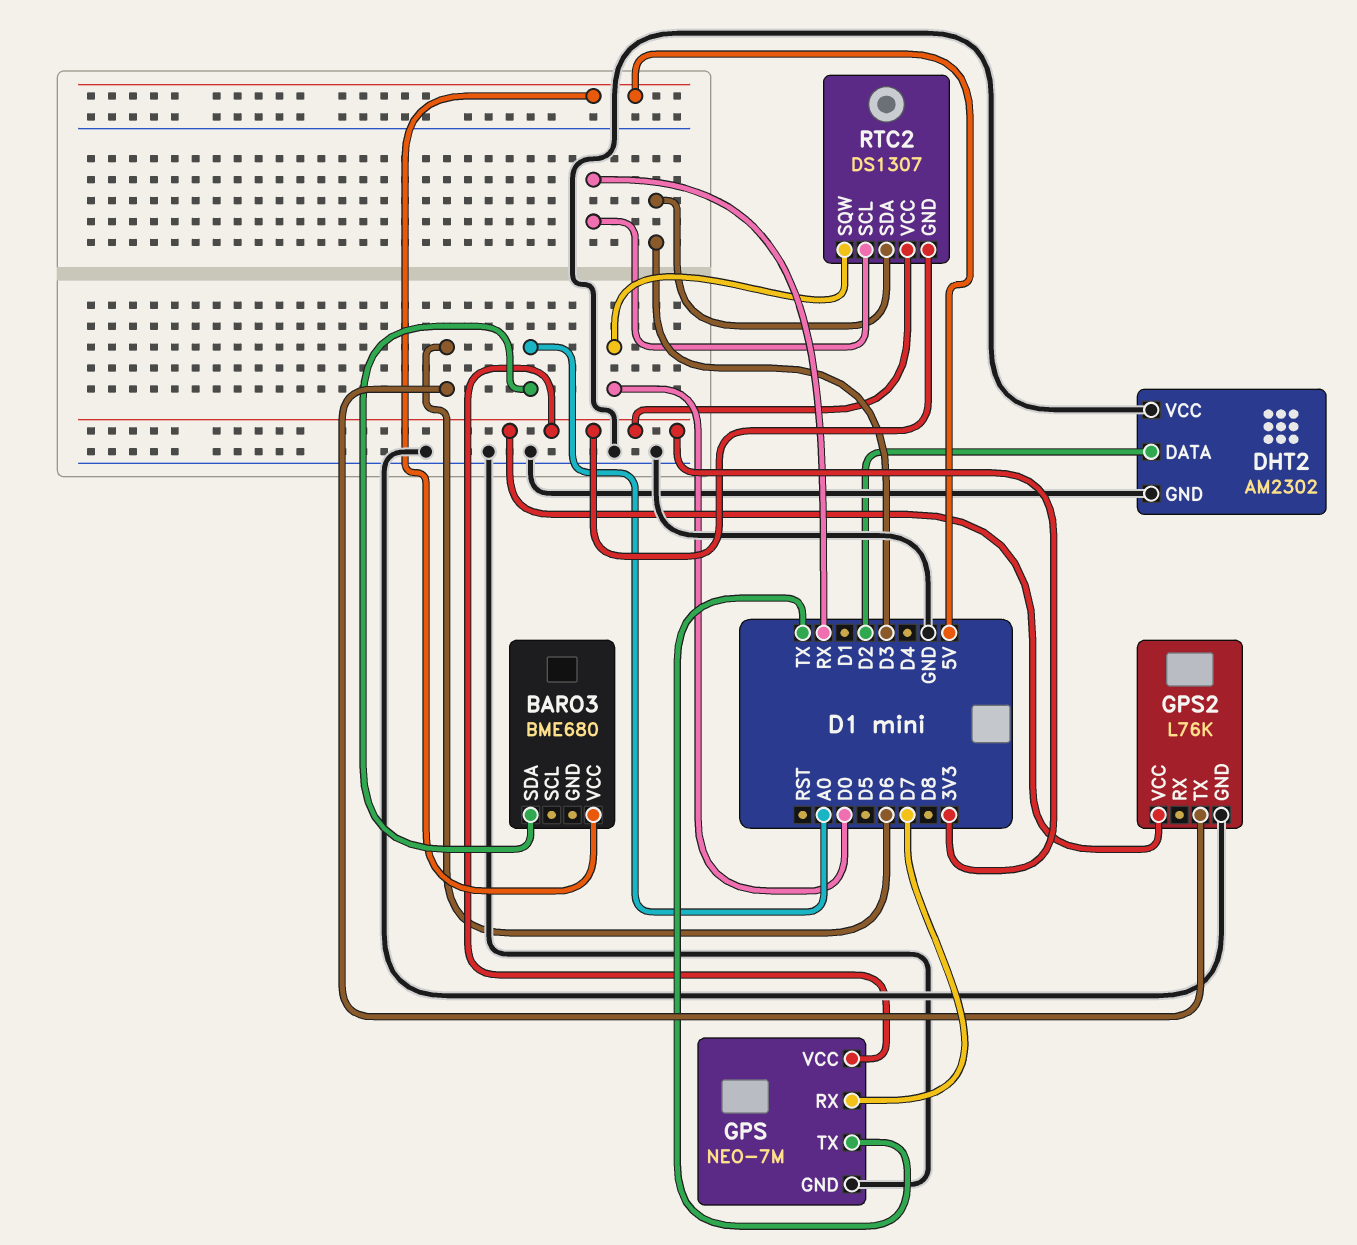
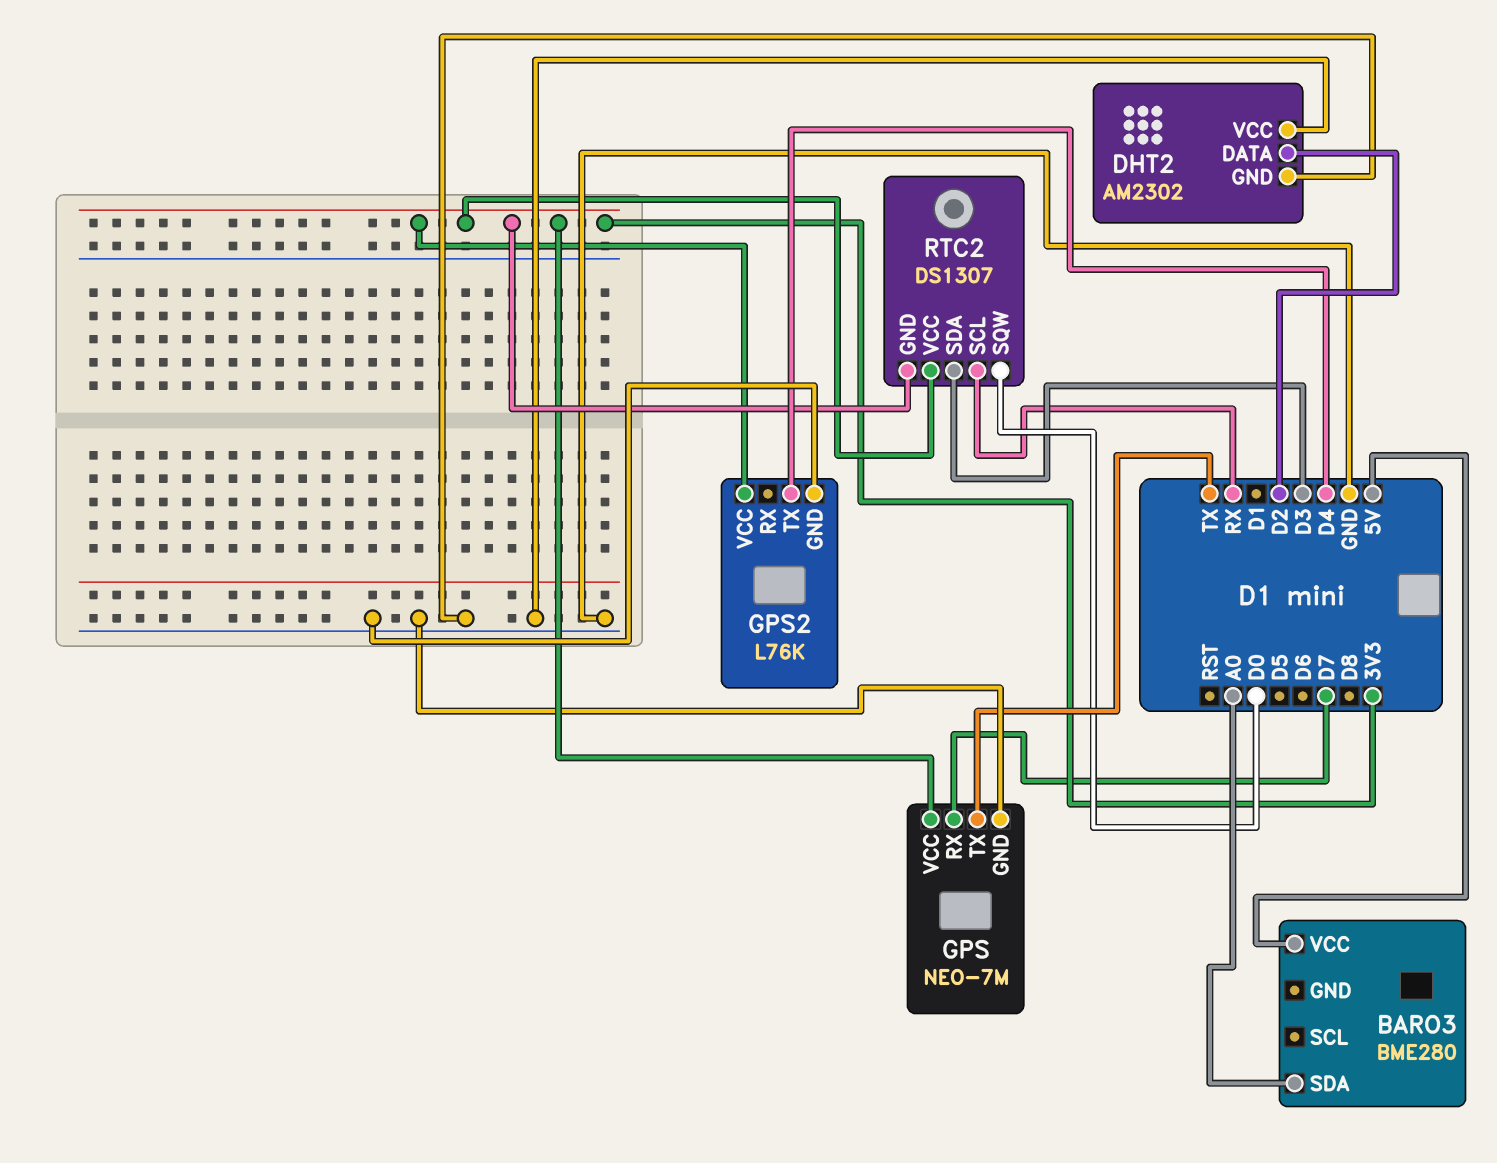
BARO3: BME680 -> BME280
GPS2 pin TX: D6 -> D4

